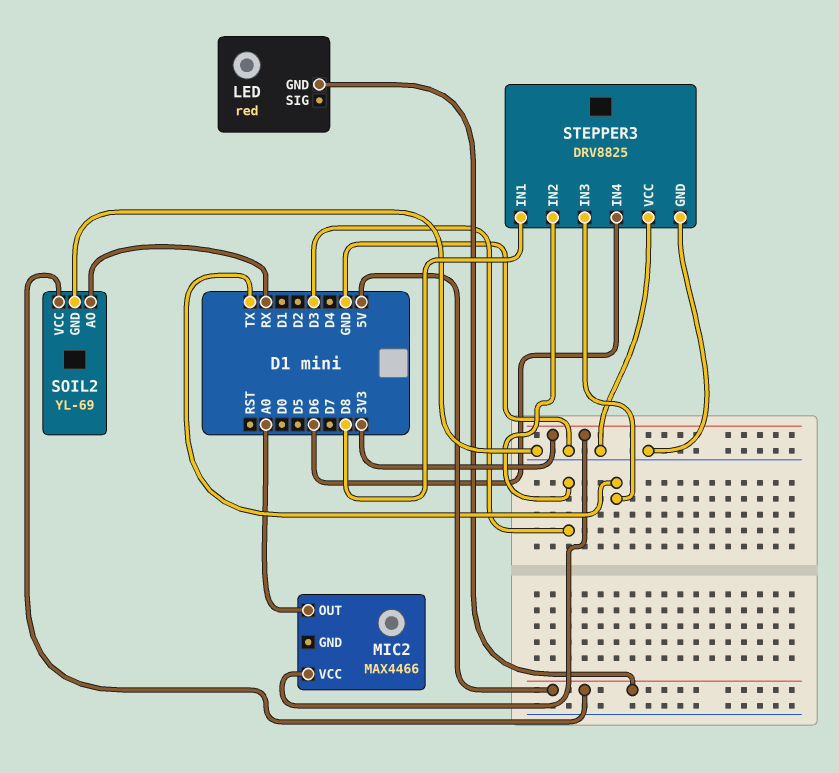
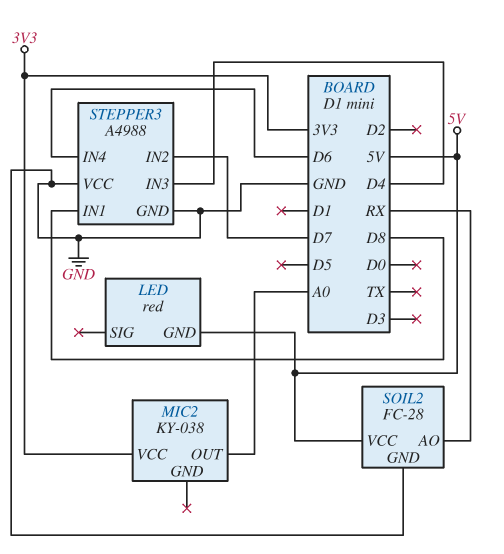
MIC2: MAX4466 -> KY-038
SOIL2: YL-69 -> FC-28
STEPPER3: DRV8825 -> A4988
STEPPER3 pin IN2: D3 -> D7
STEPPER3 pin IN3: TX -> D4

